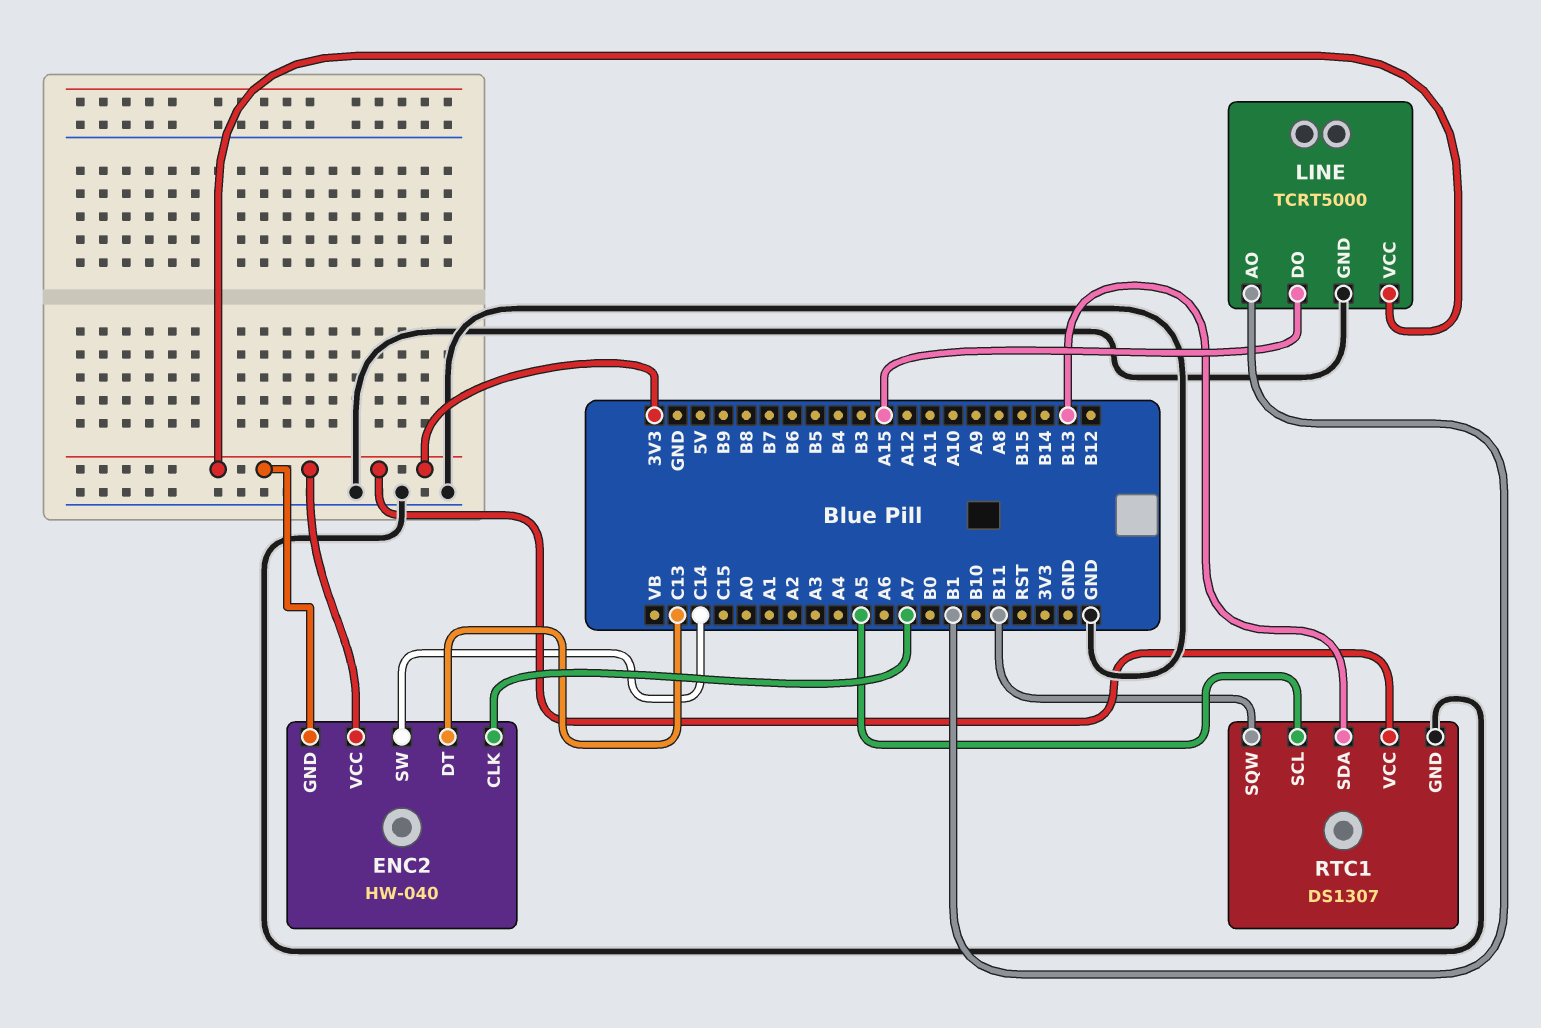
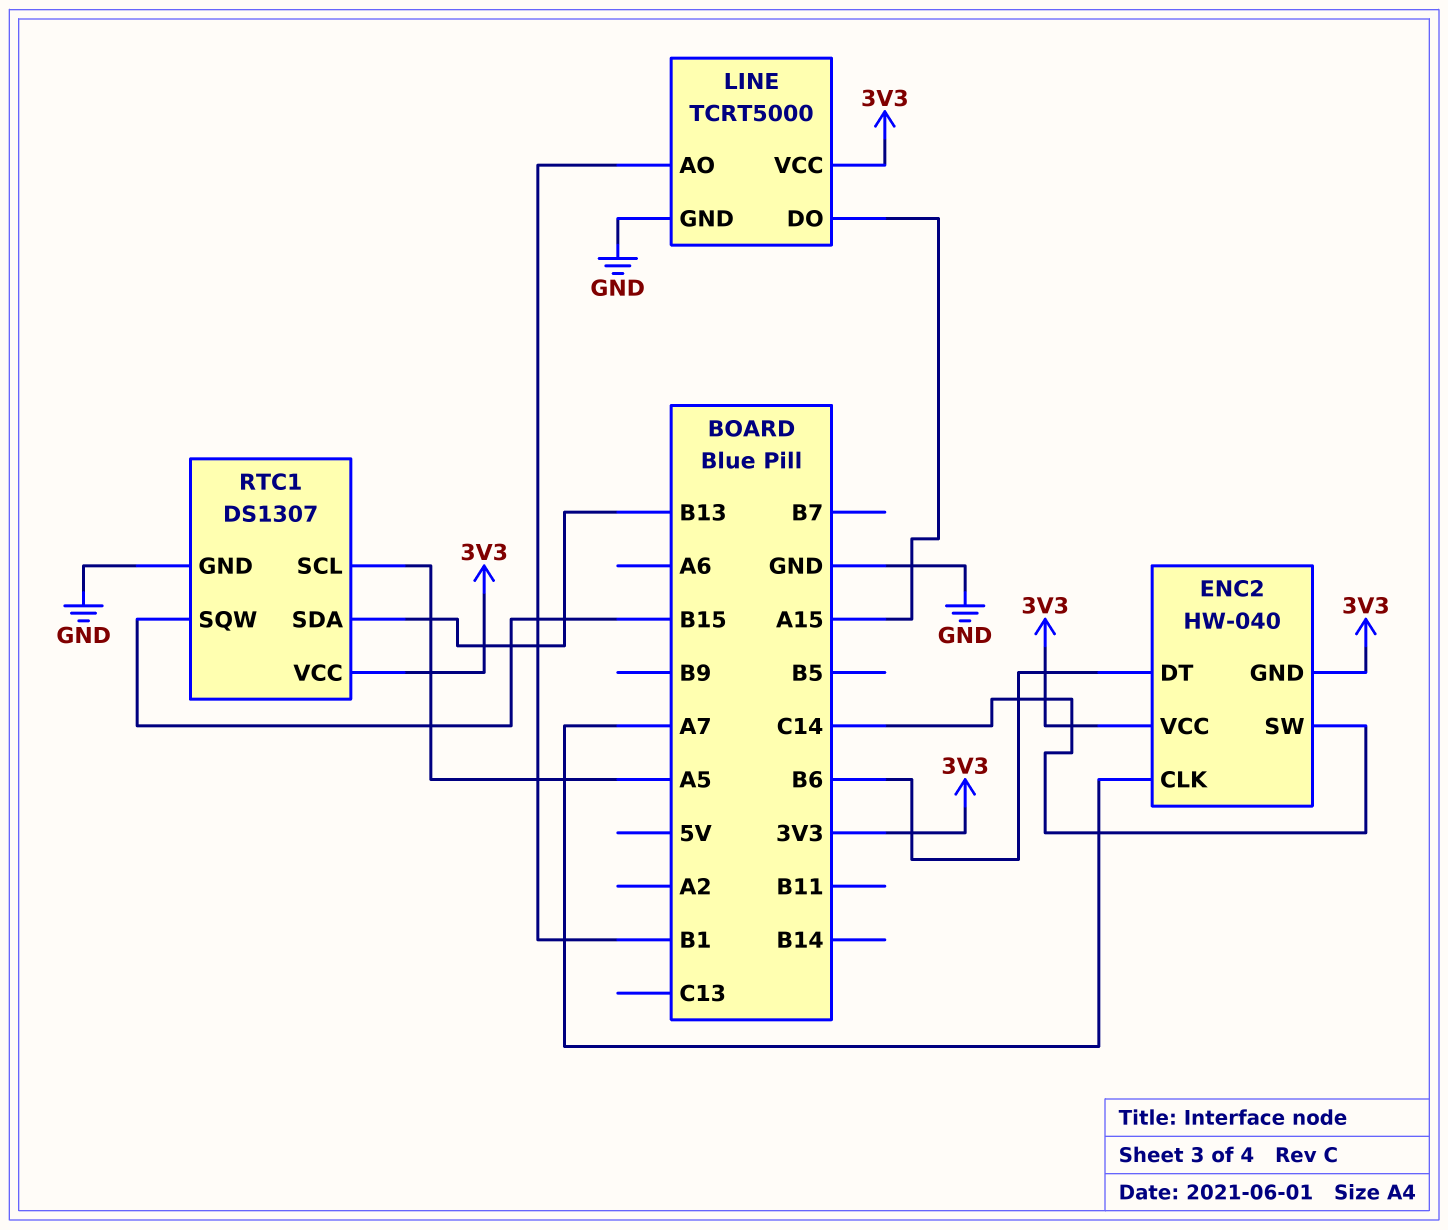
ENC2 pin DT: C13 -> B6
RTC1 pin SQW: B11 -> B15

